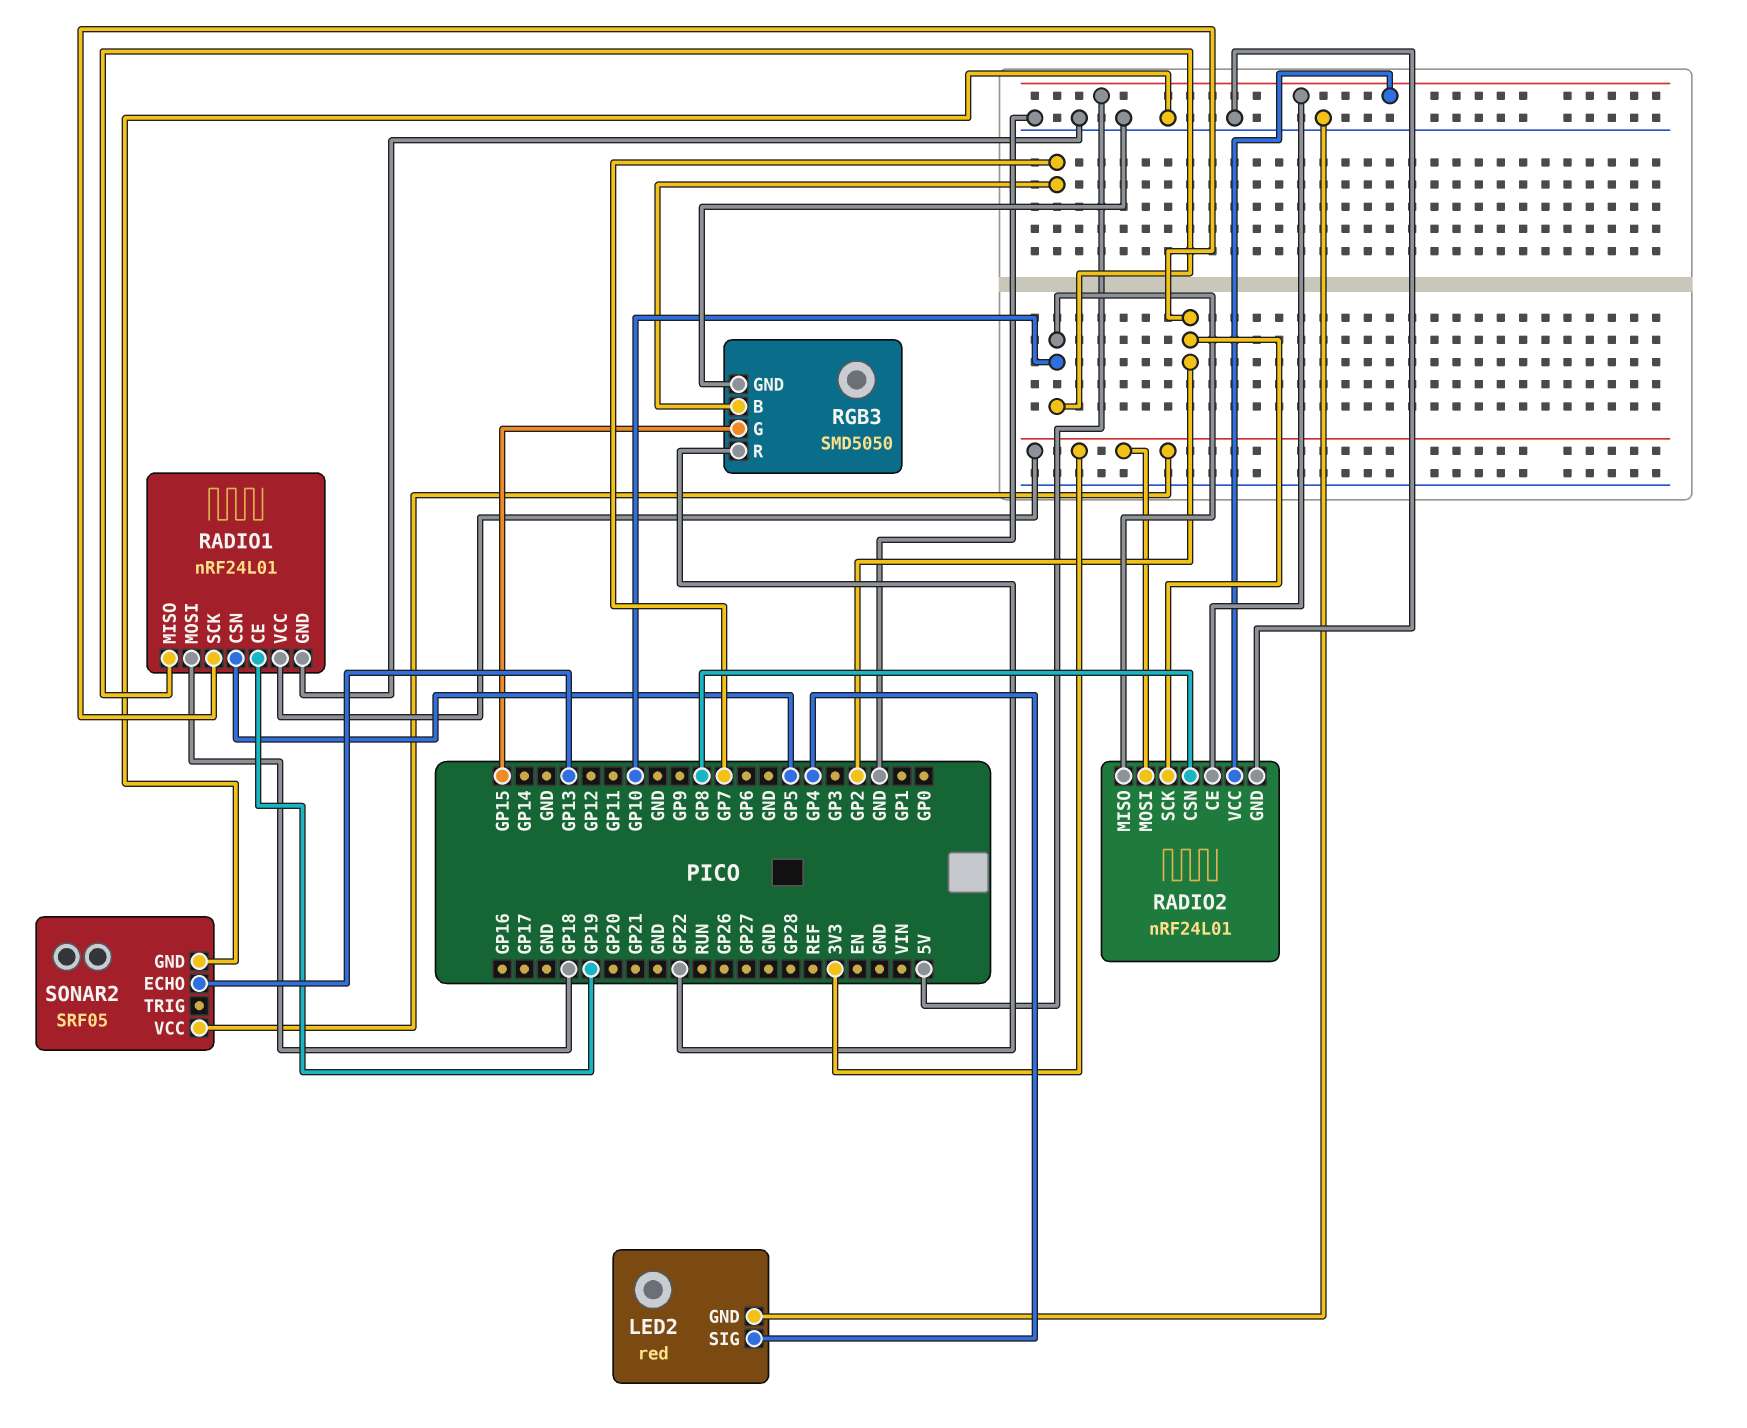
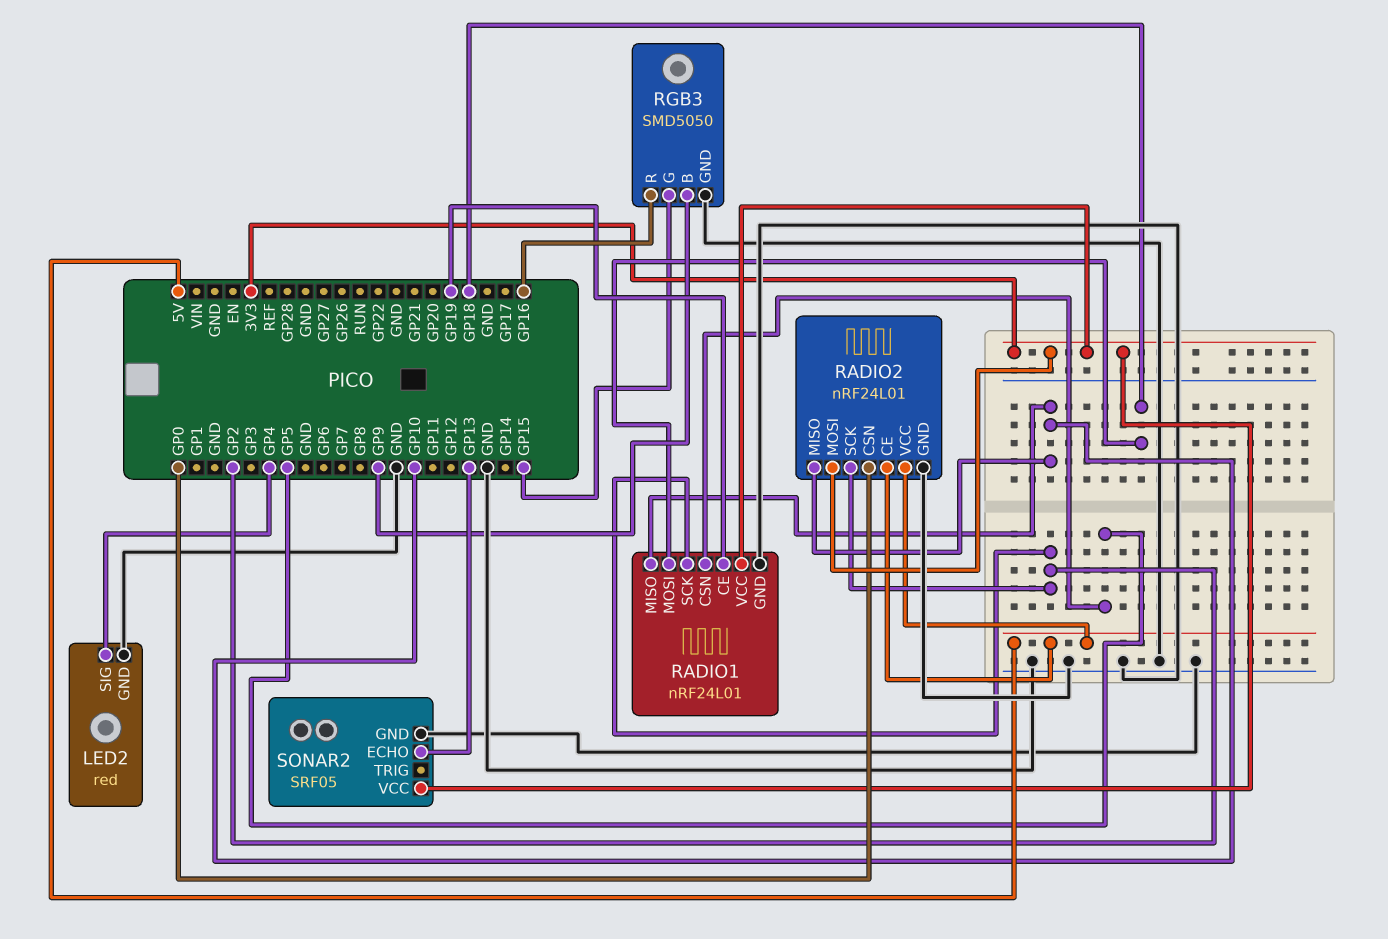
RADIO2 pin CSN: GP8 -> GP0
RGB3 pin B: GP7 -> GP9
RGB3 pin R: GP22 -> GP16

